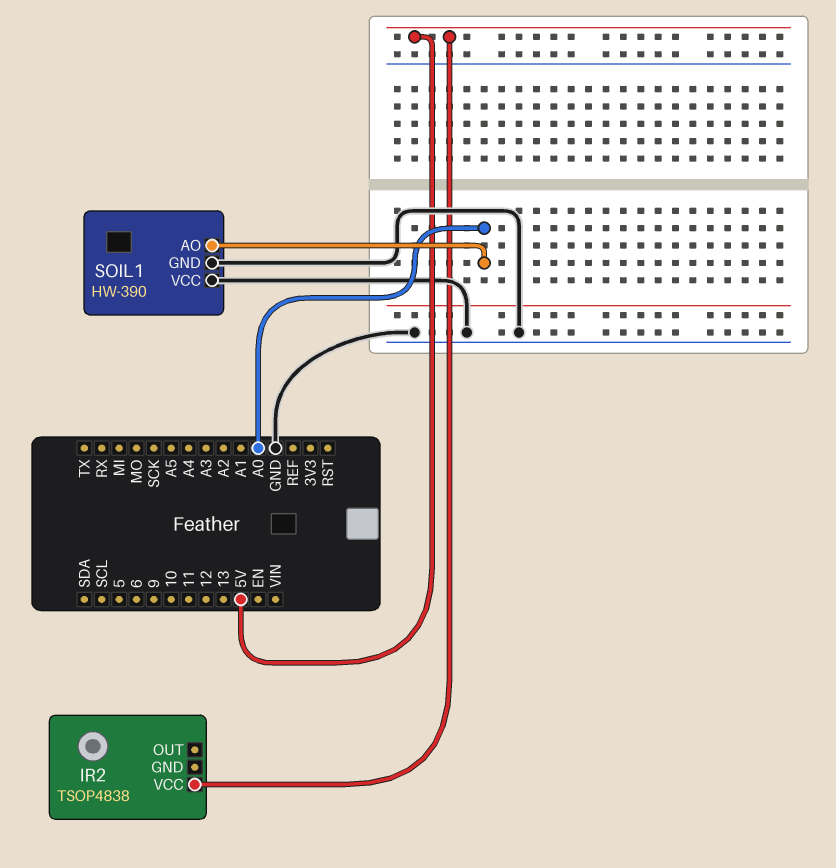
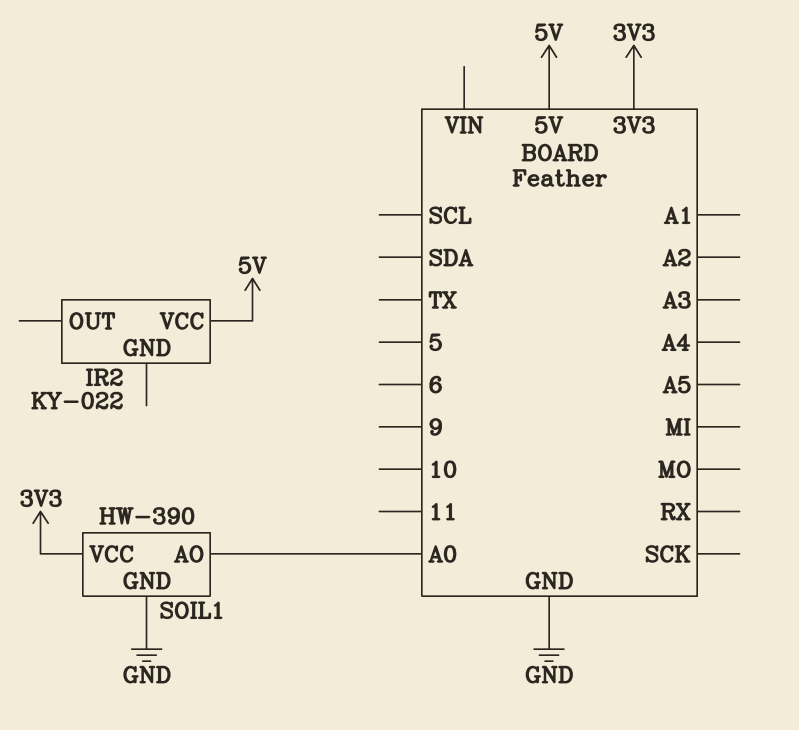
IR2: TSOP4838 -> KY-022
SOIL1 pin VCC: GND -> 3V3

